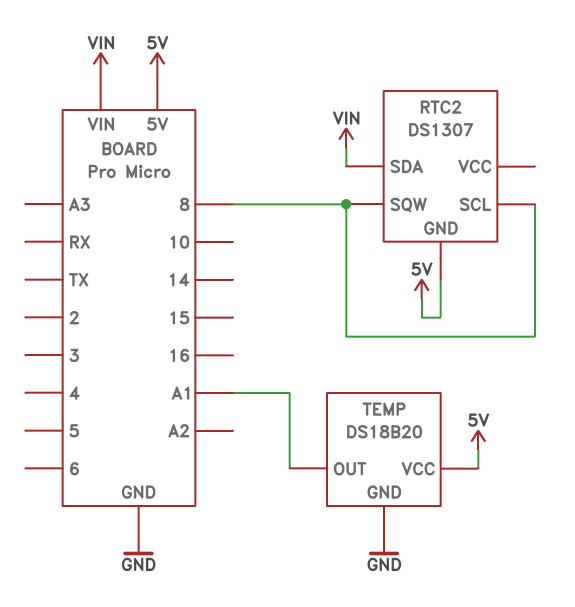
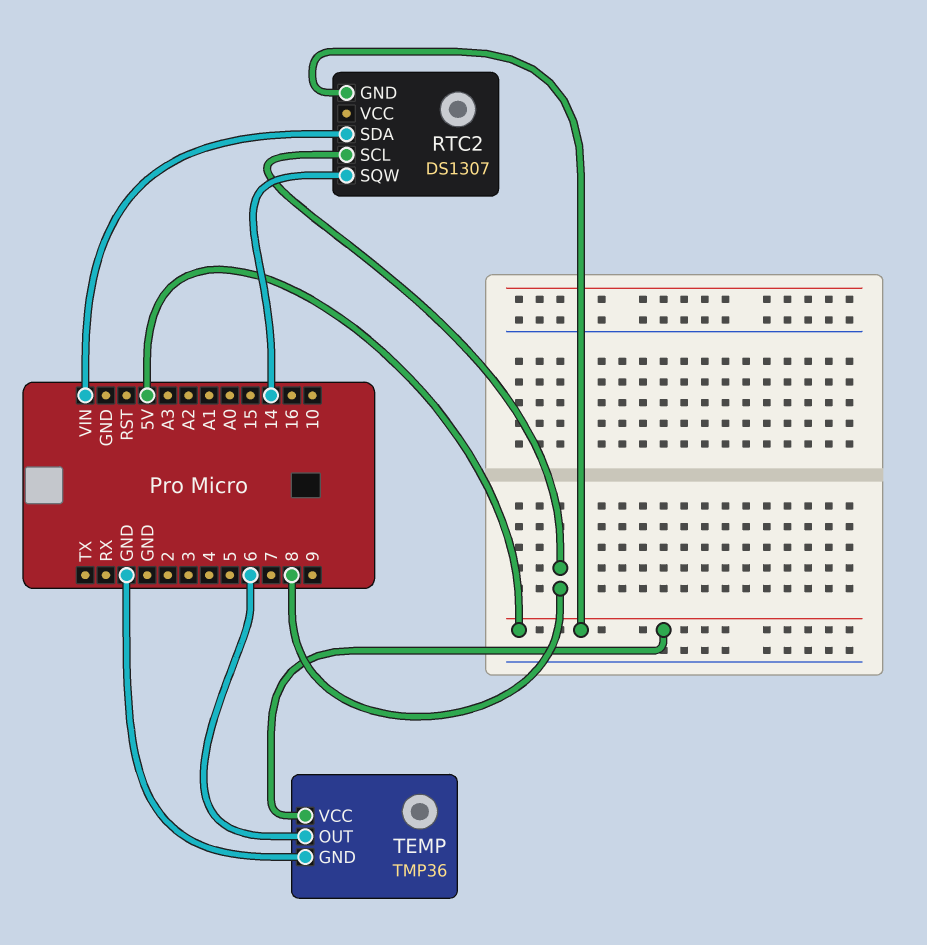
RTC2 pin SQW: 8 -> 14
TEMP: DS18B20 -> TMP36
TEMP pin OUT: A1 -> 6

